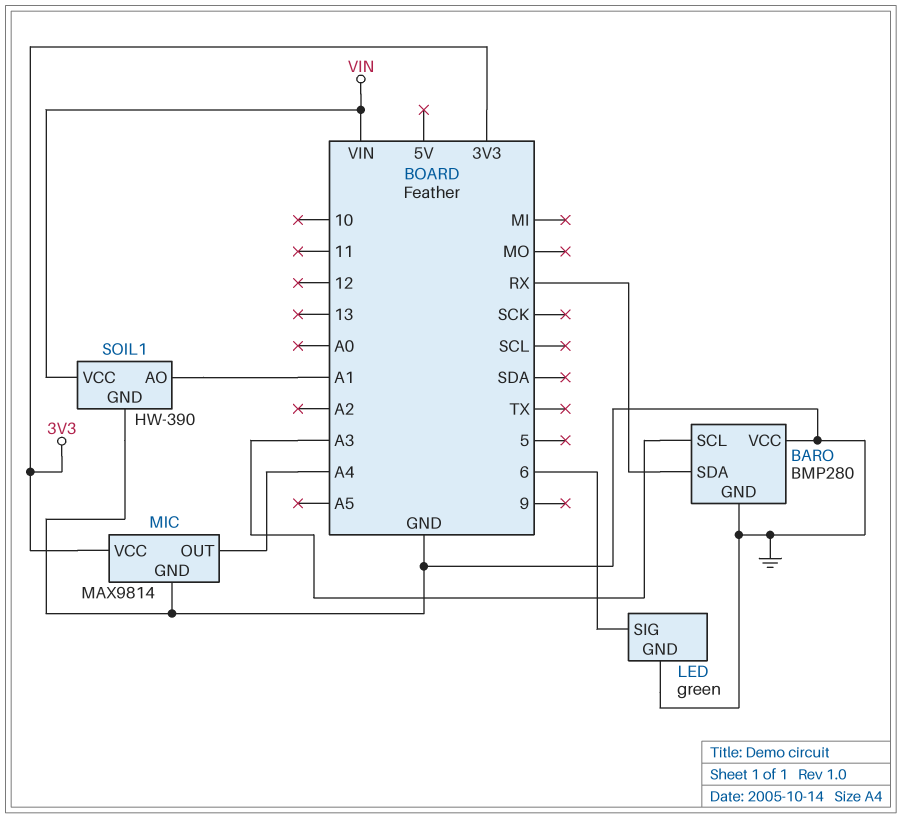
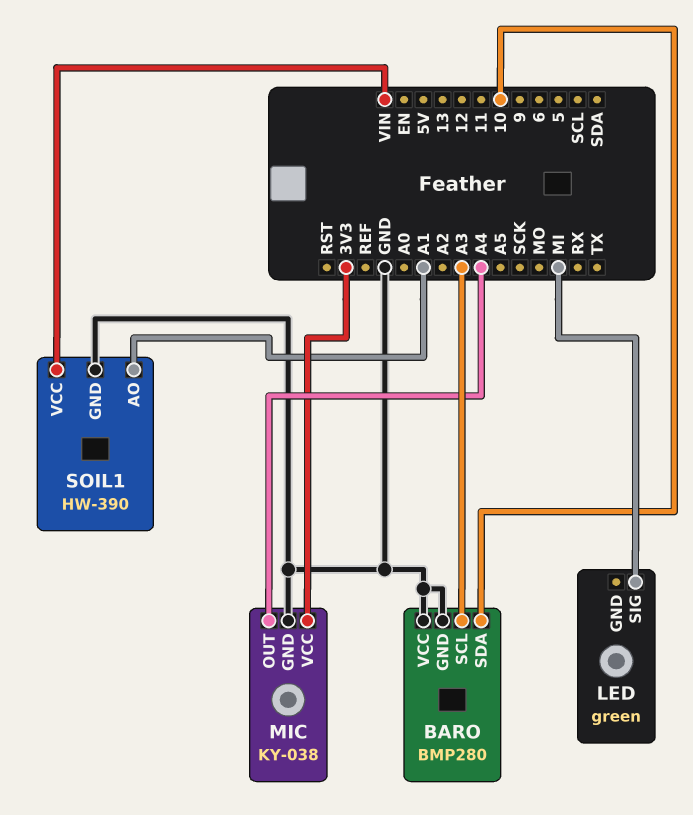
BARO pin SDA: RX -> 10
LED pin GND: GND -> none
LED pin SIG: 6 -> MI
MIC: MAX9814 -> KY-038

